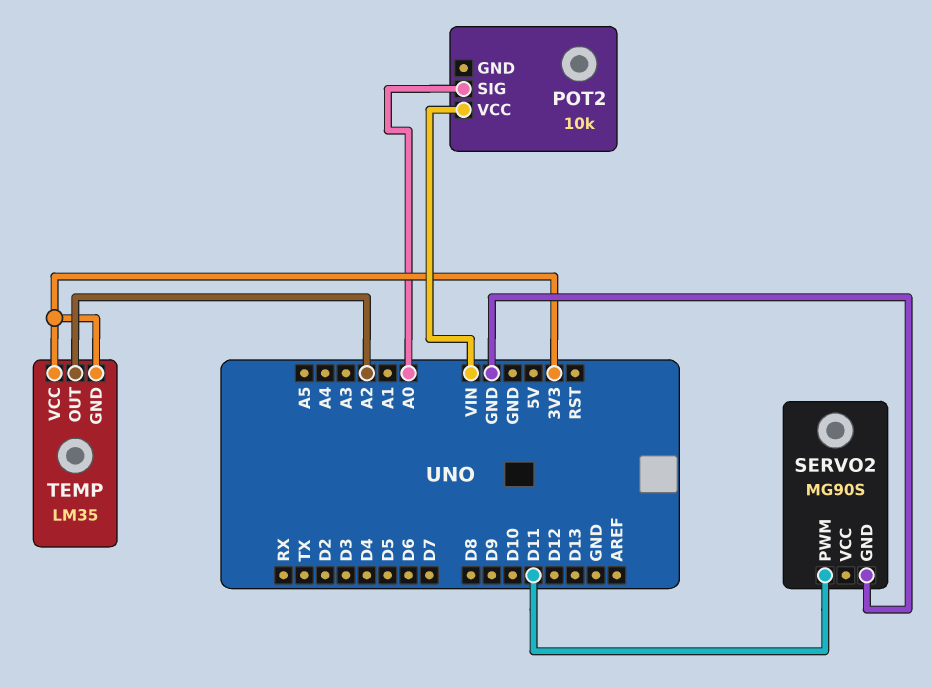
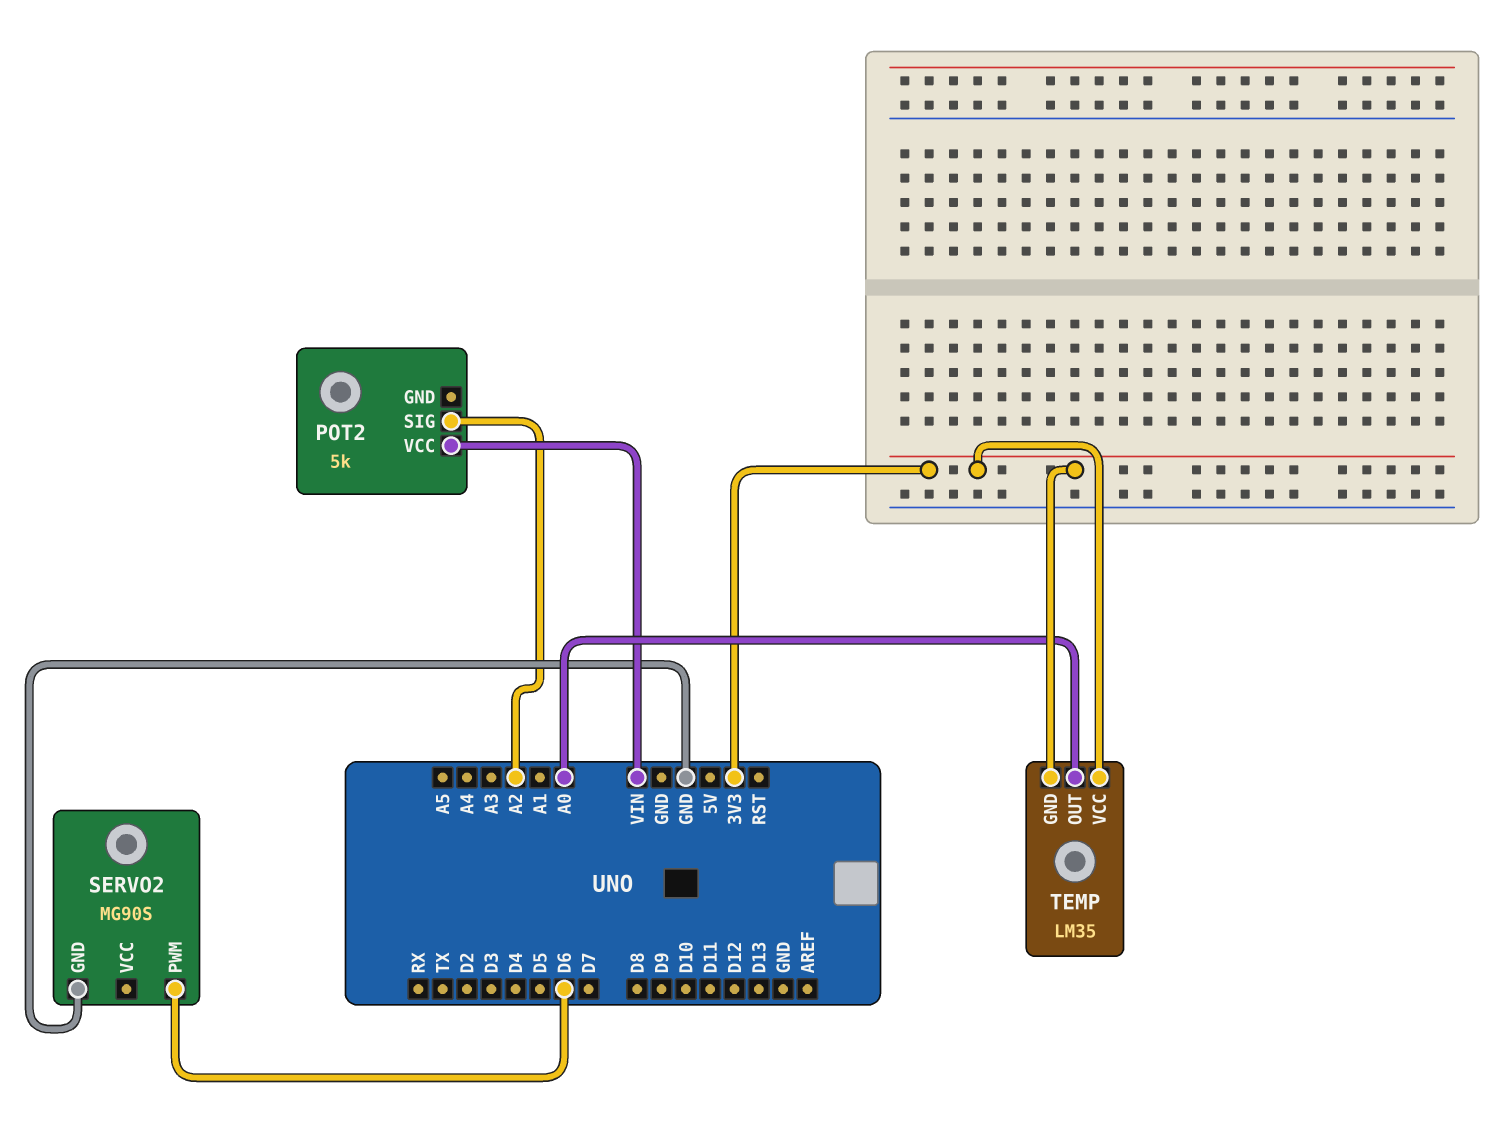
POT2: 10k -> 5k
POT2 pin SIG: A0 -> A2
SERVO2 pin PWM: D11 -> D6
TEMP pin OUT: A2 -> A0

